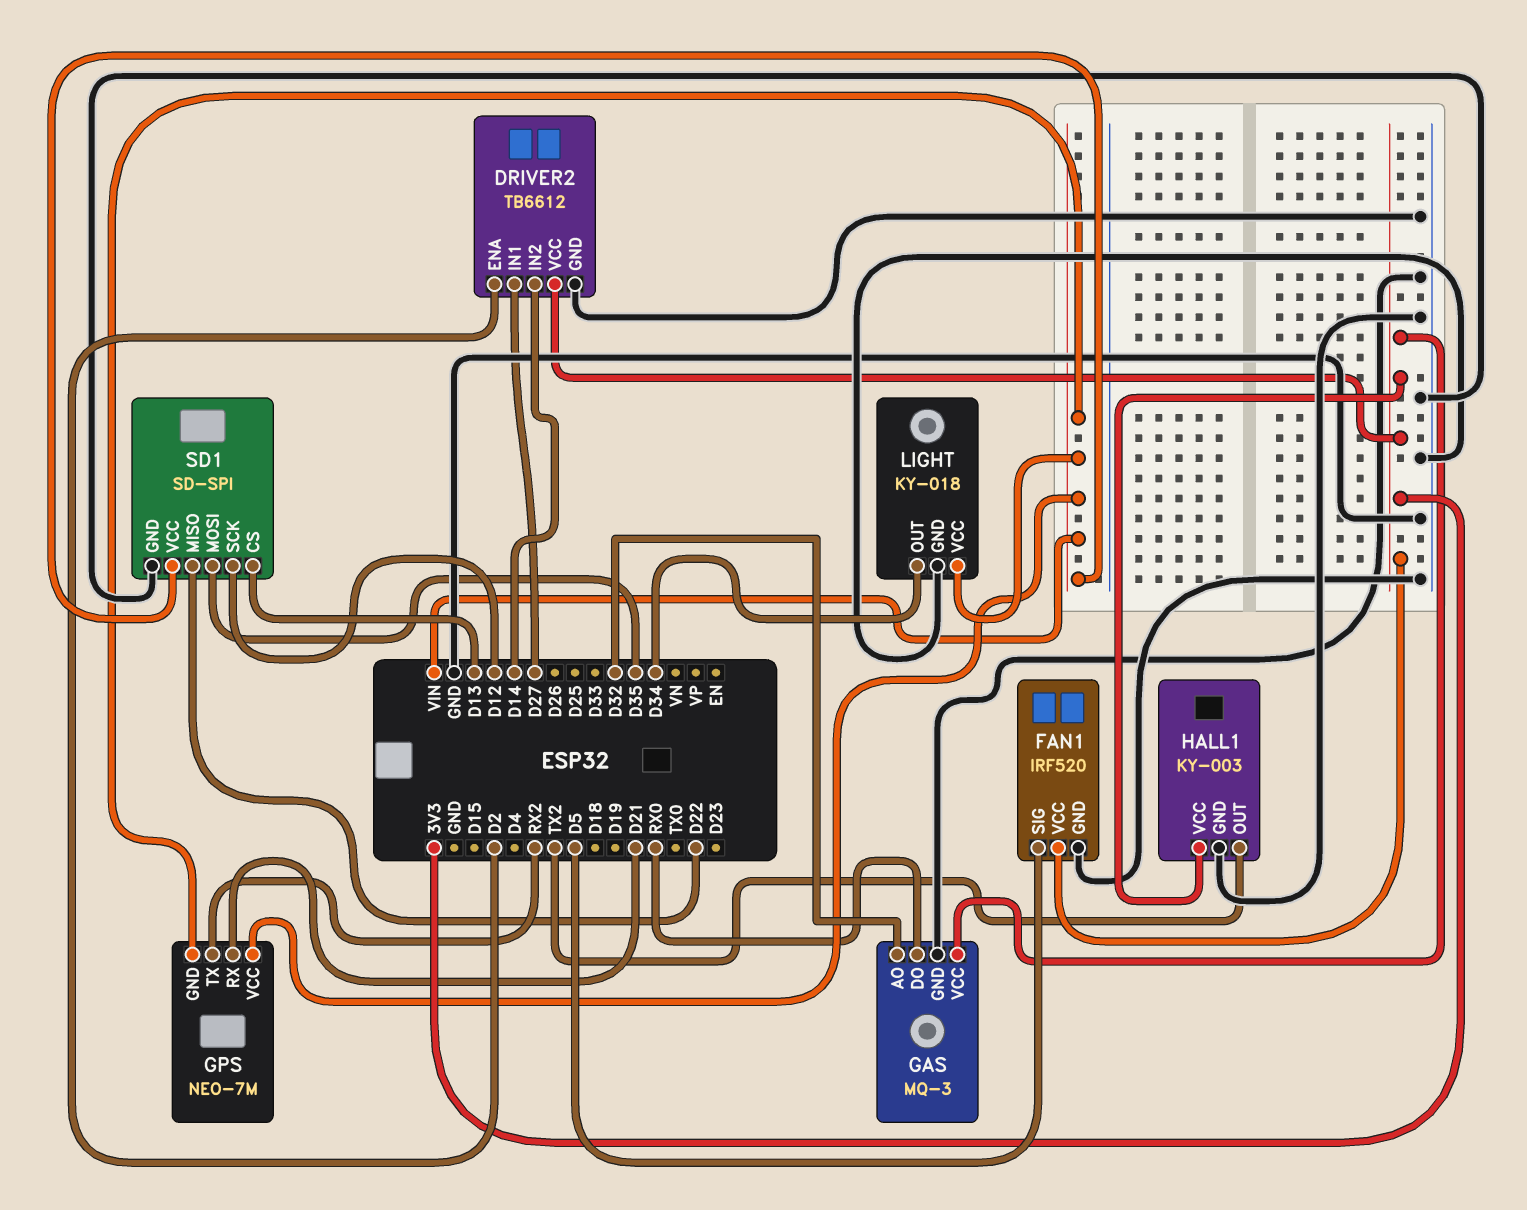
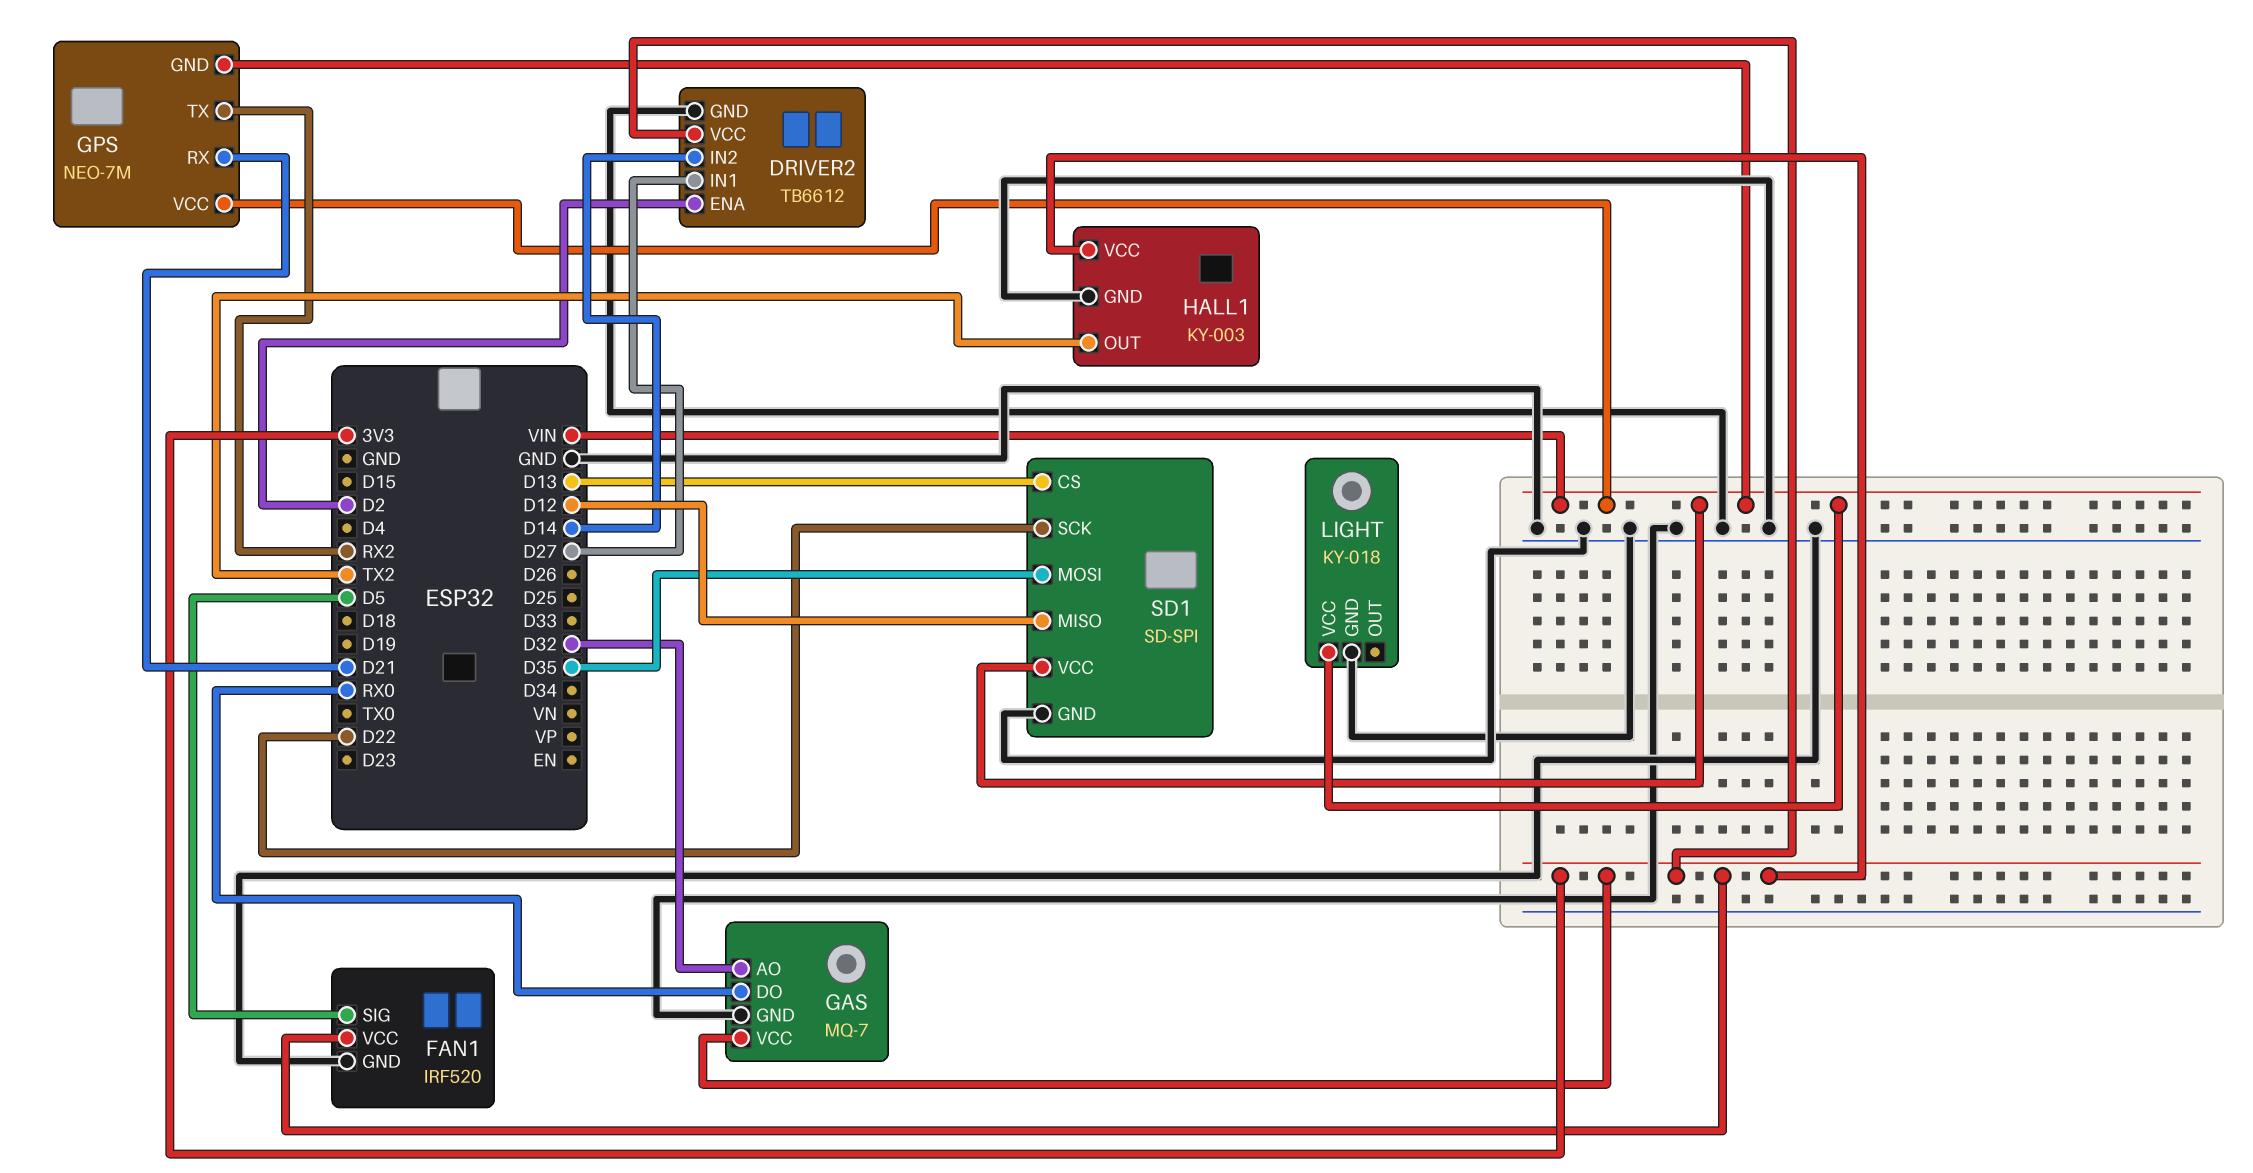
GAS: MQ-3 -> MQ-7
LIGHT pin OUT: D34 -> none
SD1 pin MISO: D22 -> D12
SD1 pin SCK: D12 -> D22

